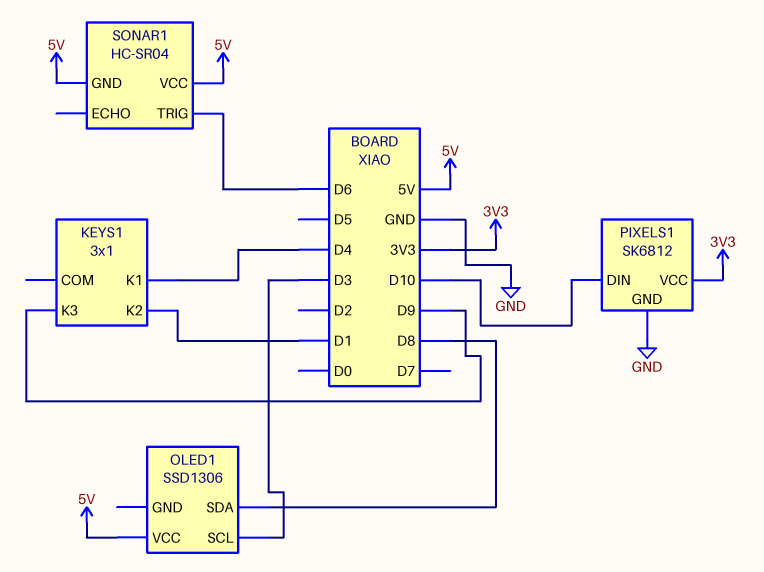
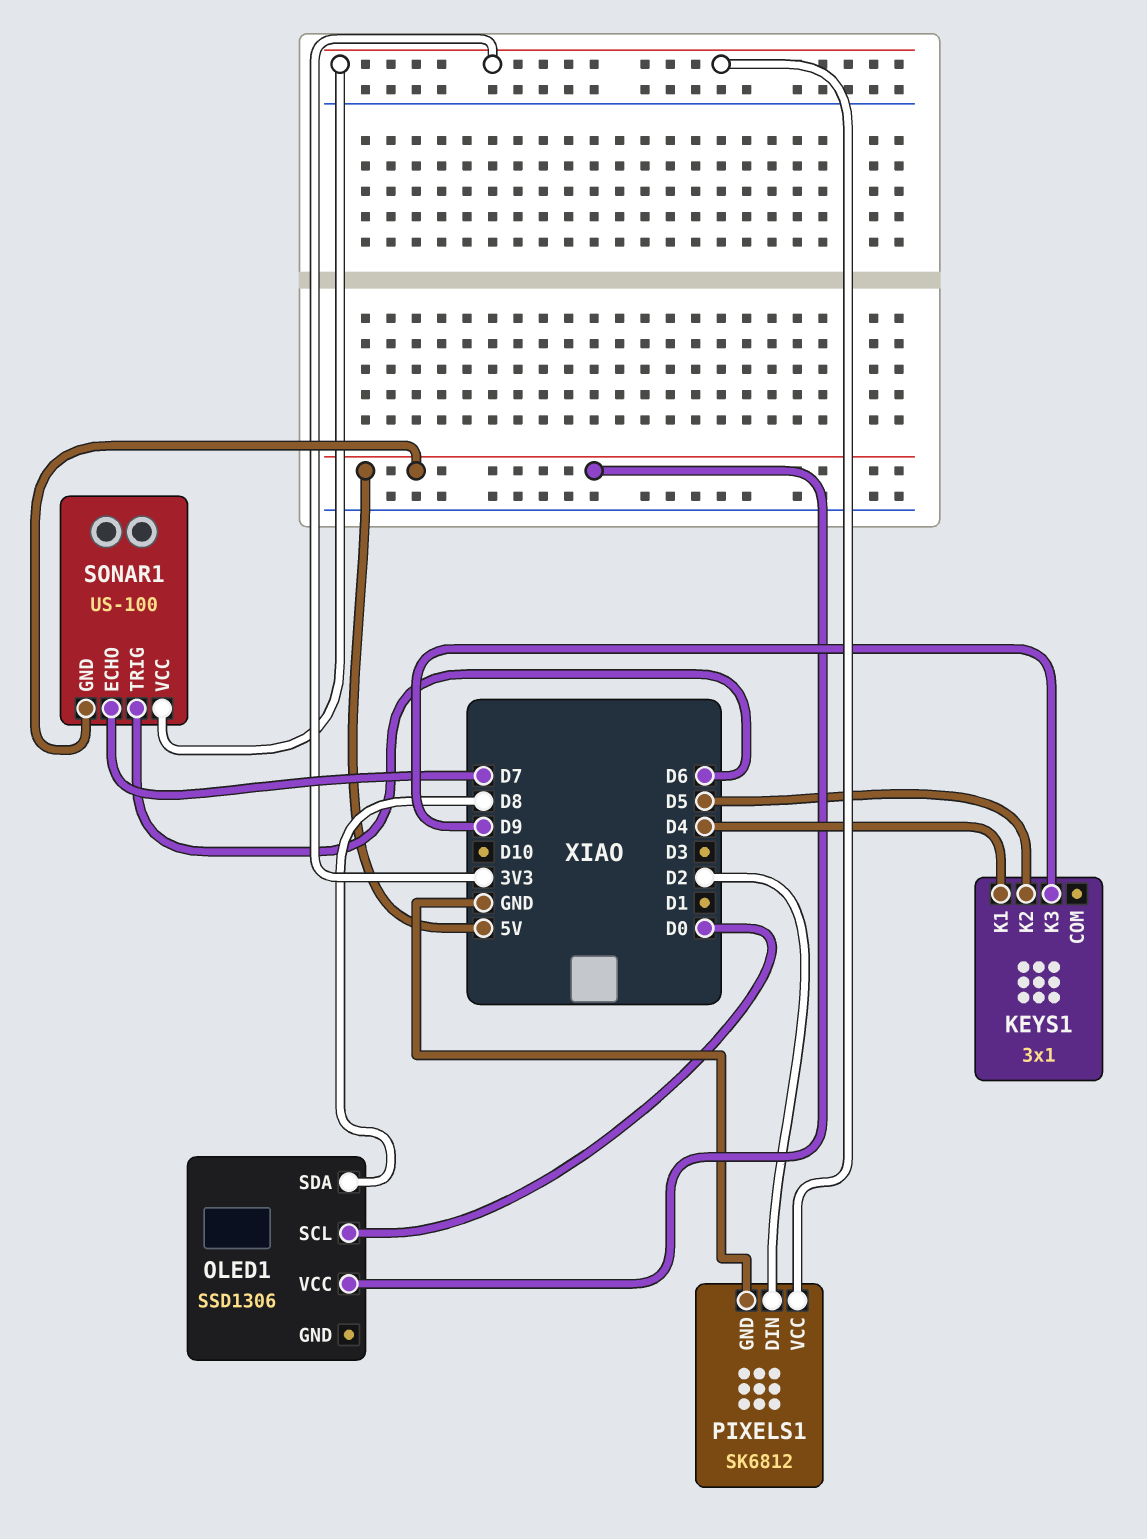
KEYS1 pin K2: D1 -> D5
OLED1 pin SCL: D3 -> D0
PIXELS1 pin DIN: D10 -> D2
SONAR1: HC-SR04 -> US-100
SONAR1 pin ECHO: none -> D7
SONAR1 pin VCC: 5V -> 3V3

